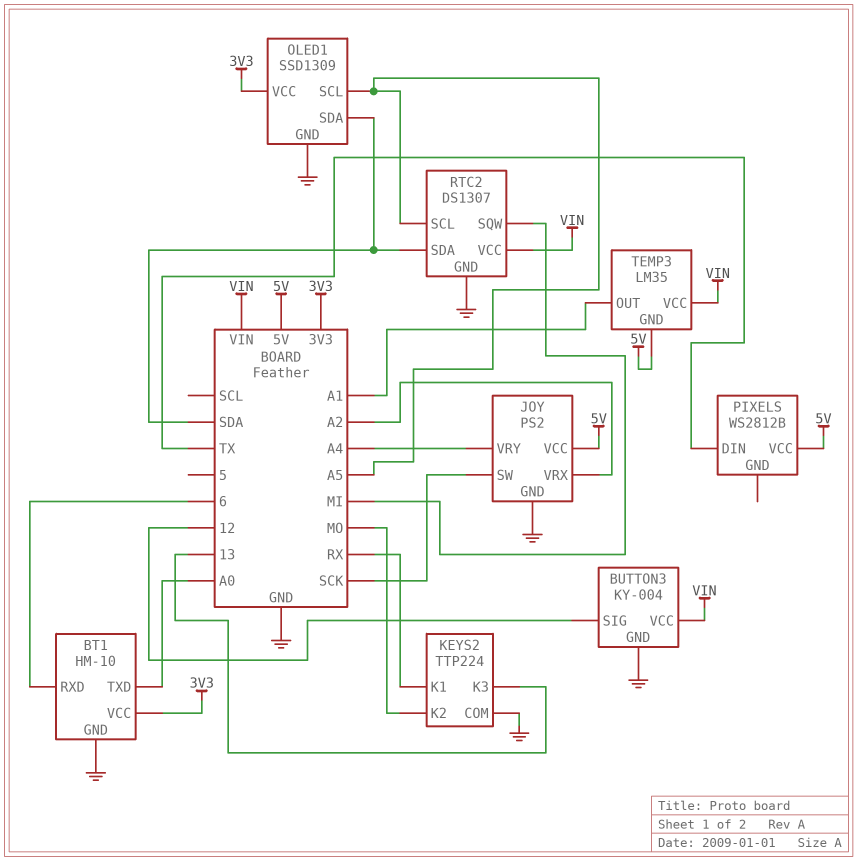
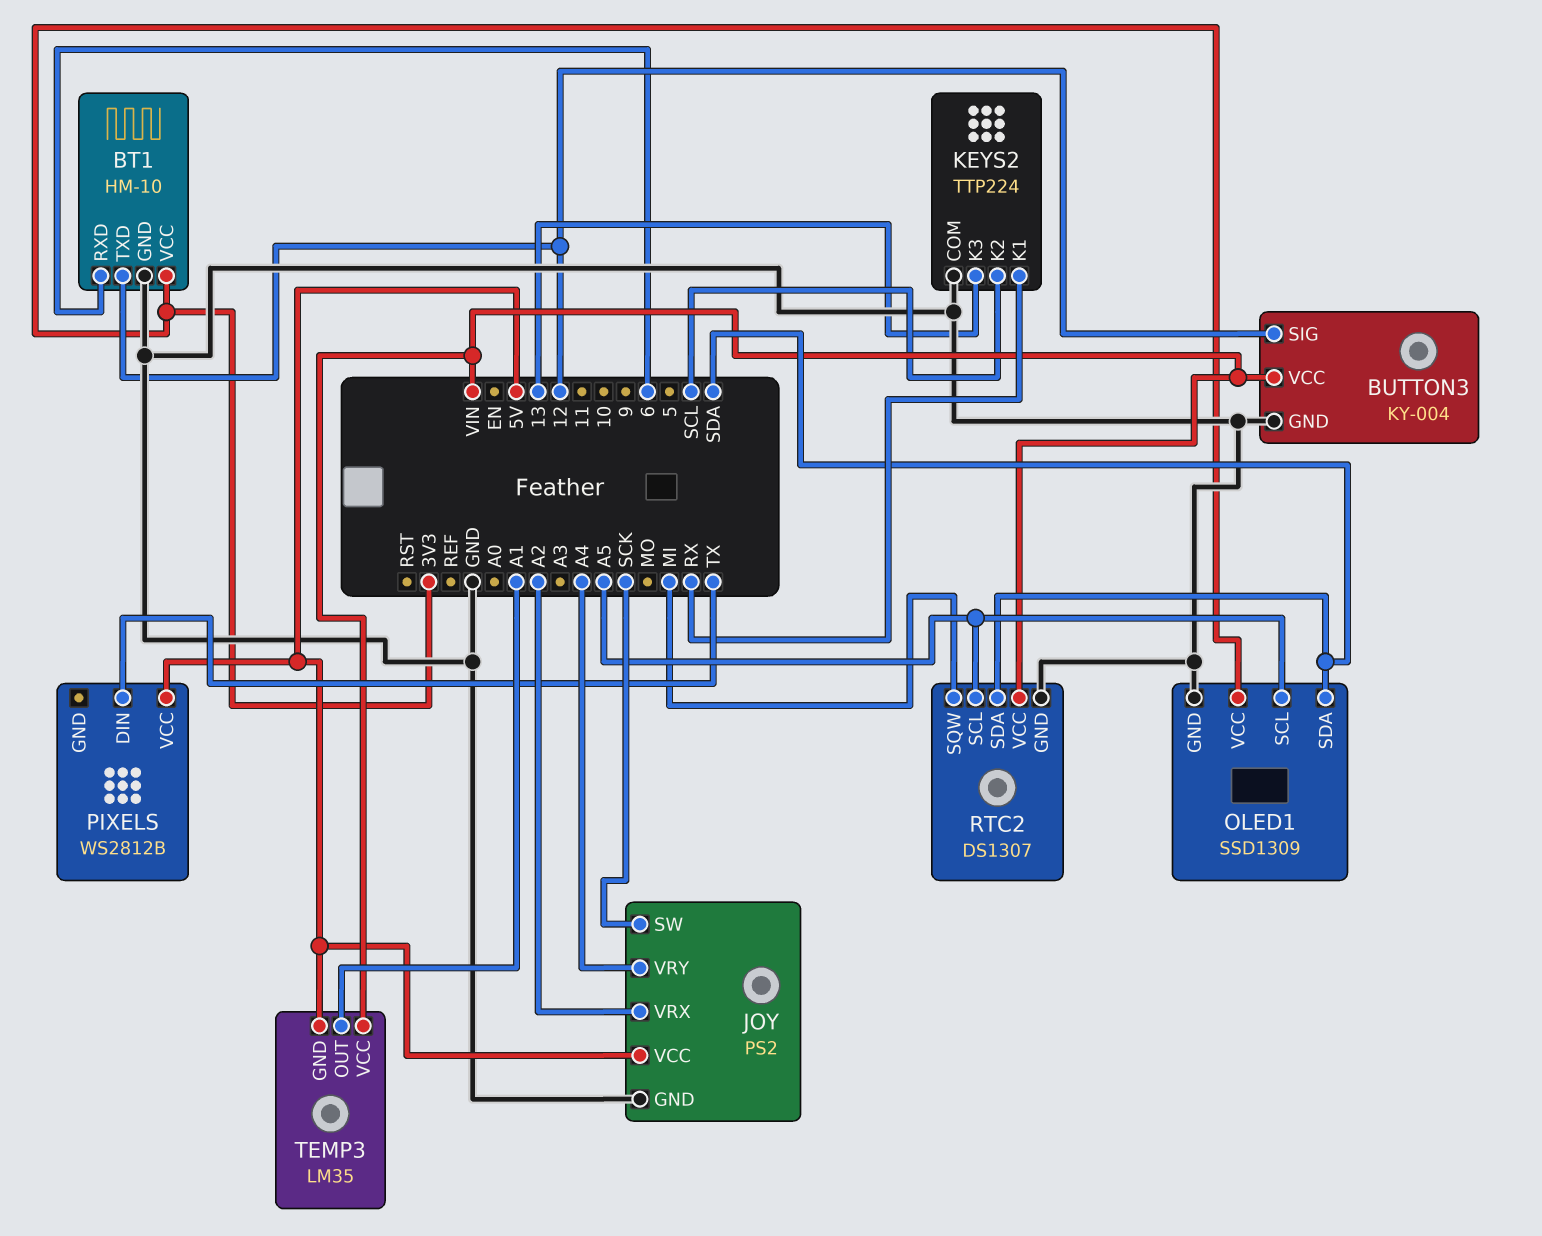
BT1 pin TXD: A0 -> 12
KEYS2 pin K2: MO -> SCL

